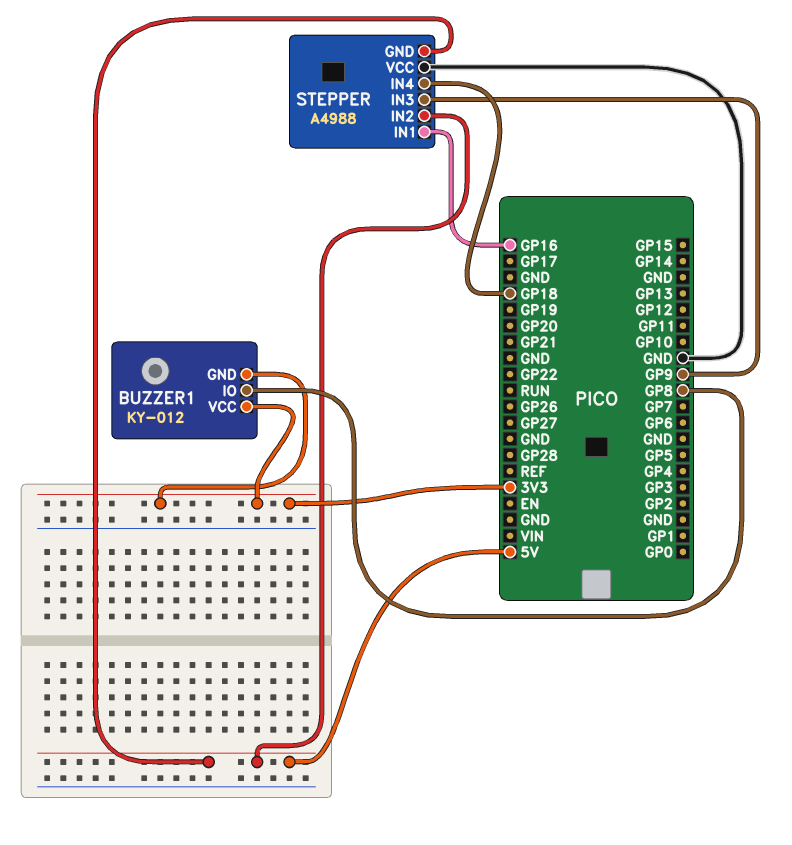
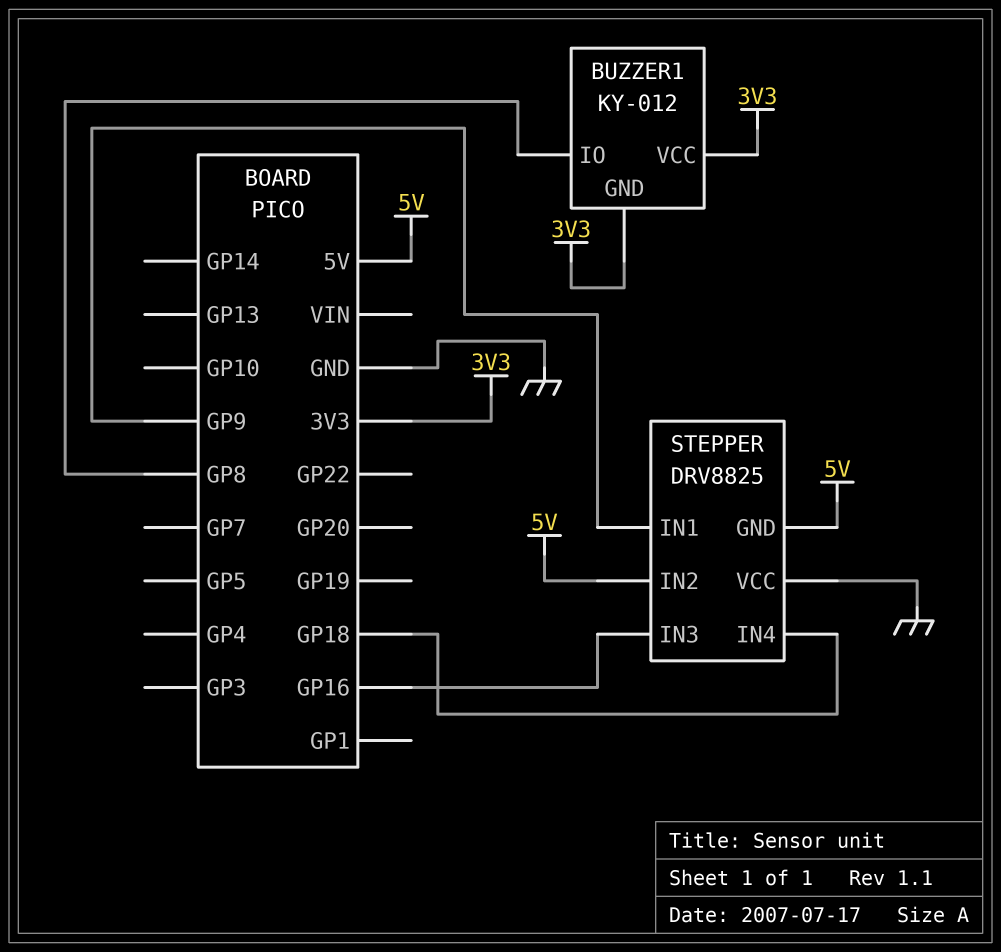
STEPPER: A4988 -> DRV8825
STEPPER pin IN1: GP16 -> GP9
STEPPER pin IN3: GP9 -> GP16

